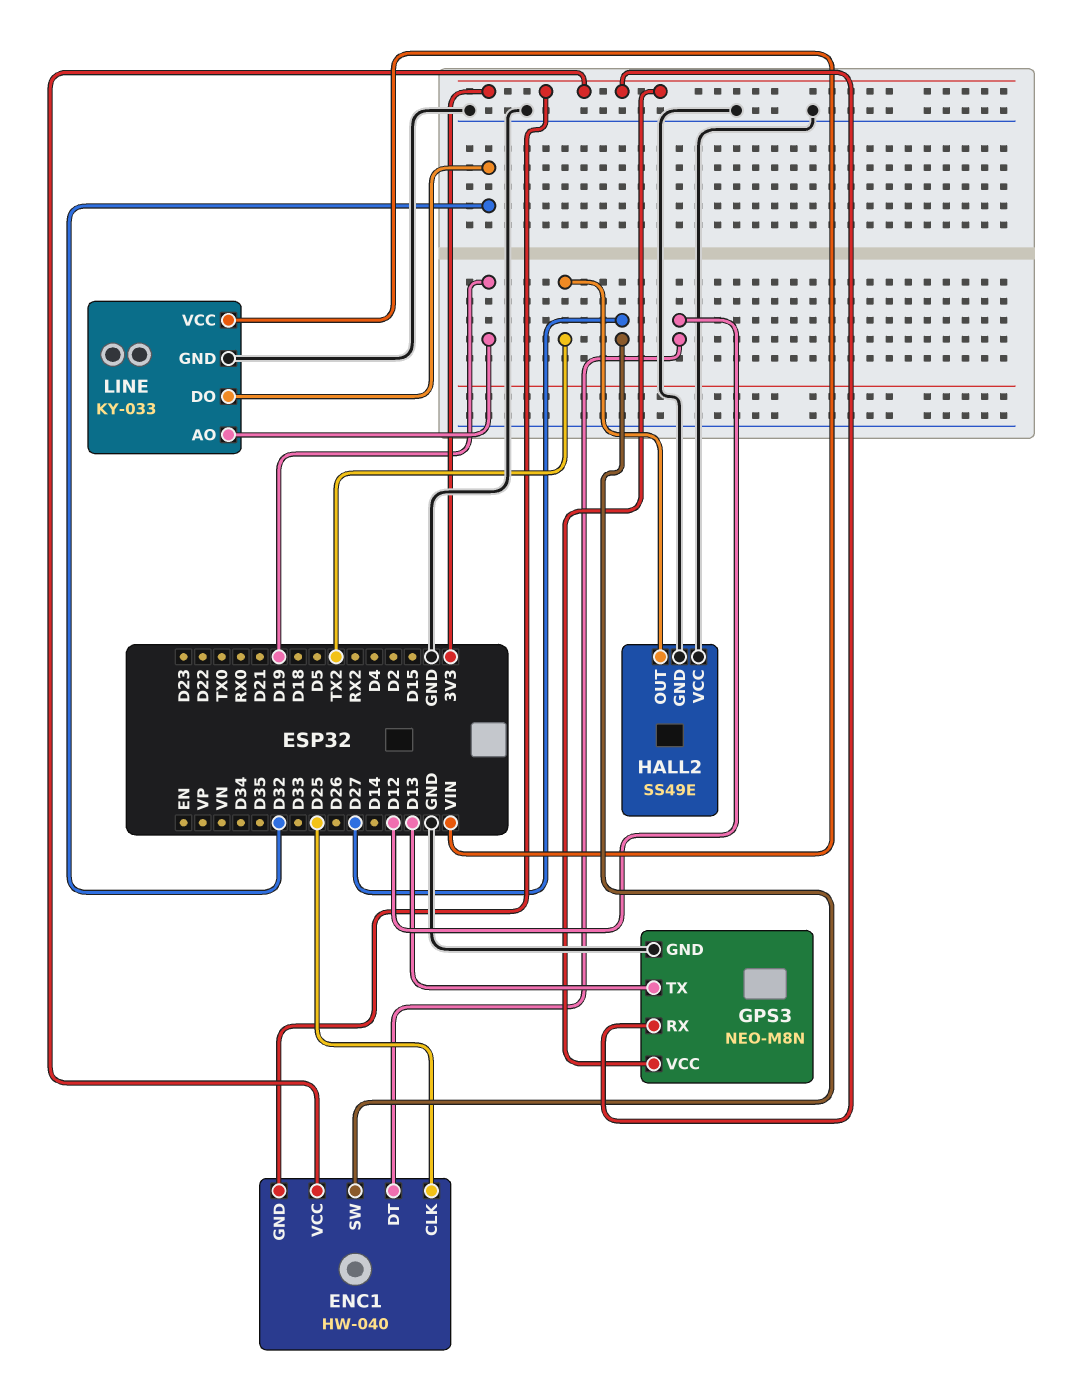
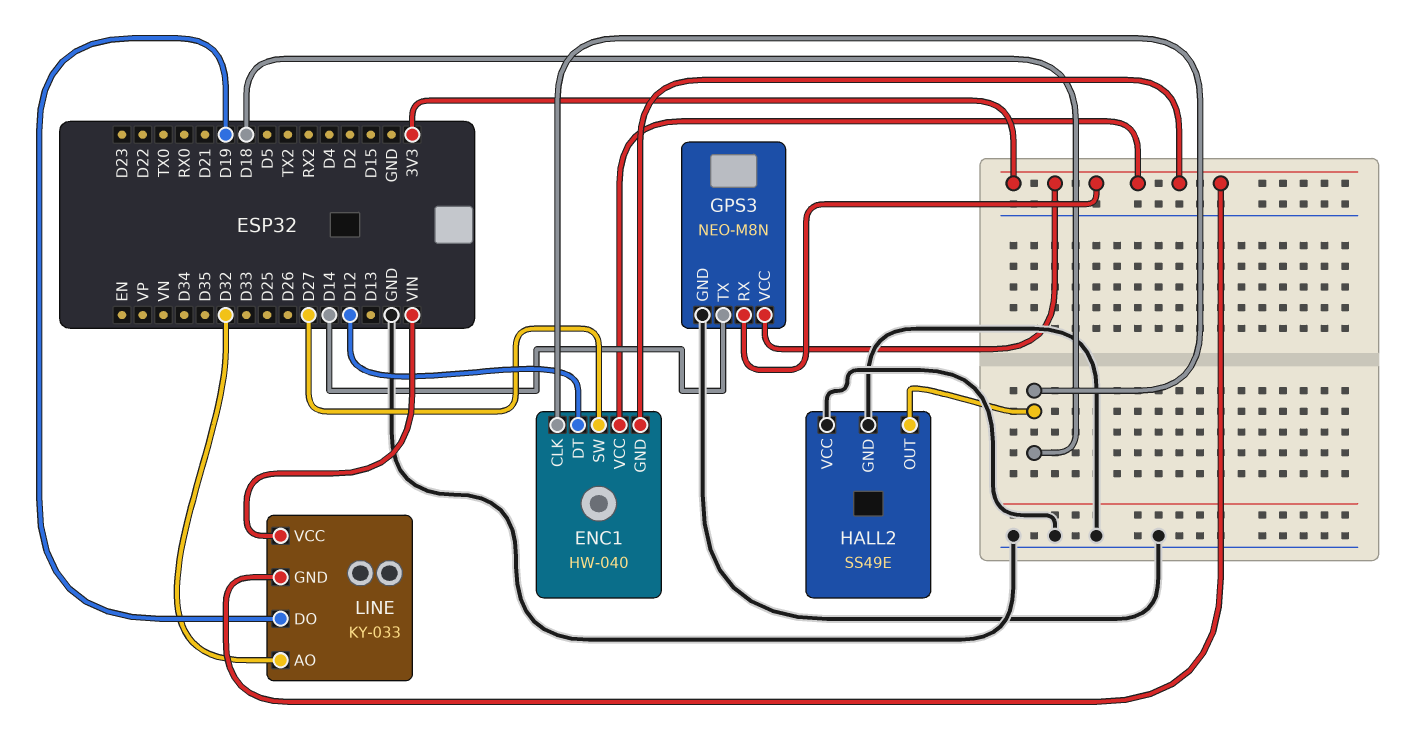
ENC1 pin CLK: D25 -> D18
GPS3 pin TX: D13 -> D14
HALL2 pin OUT: TX2 -> D18
LINE pin AO: D19 -> D32
LINE pin DO: D32 -> D19
LINE pin GND: GND -> 3V3

